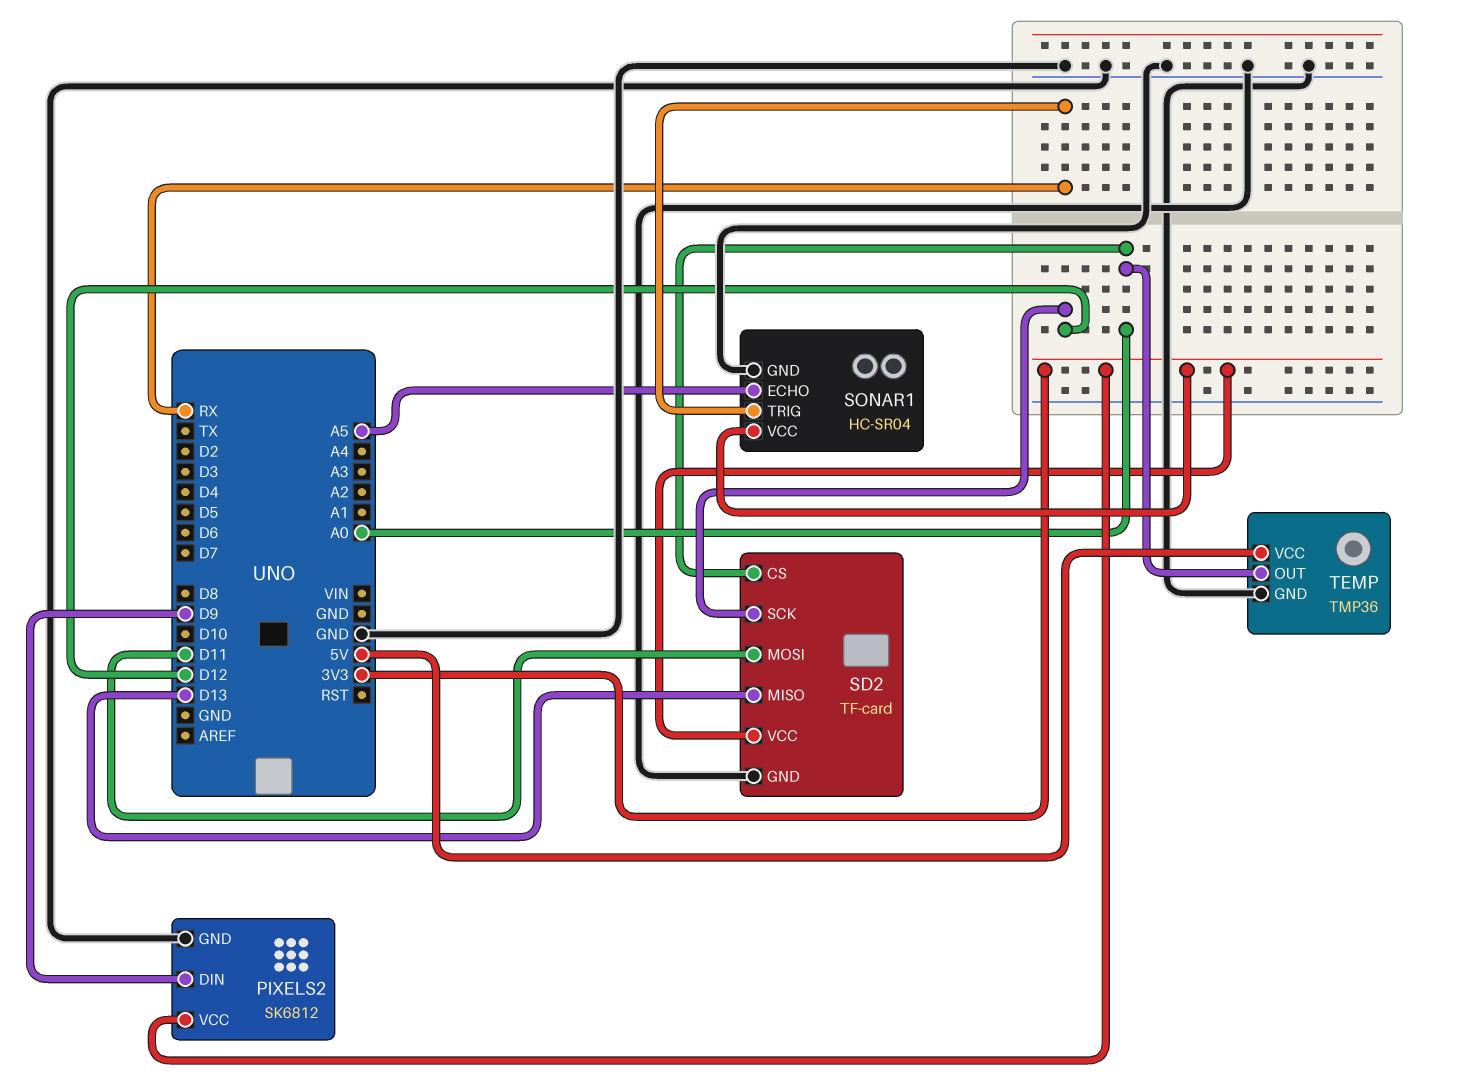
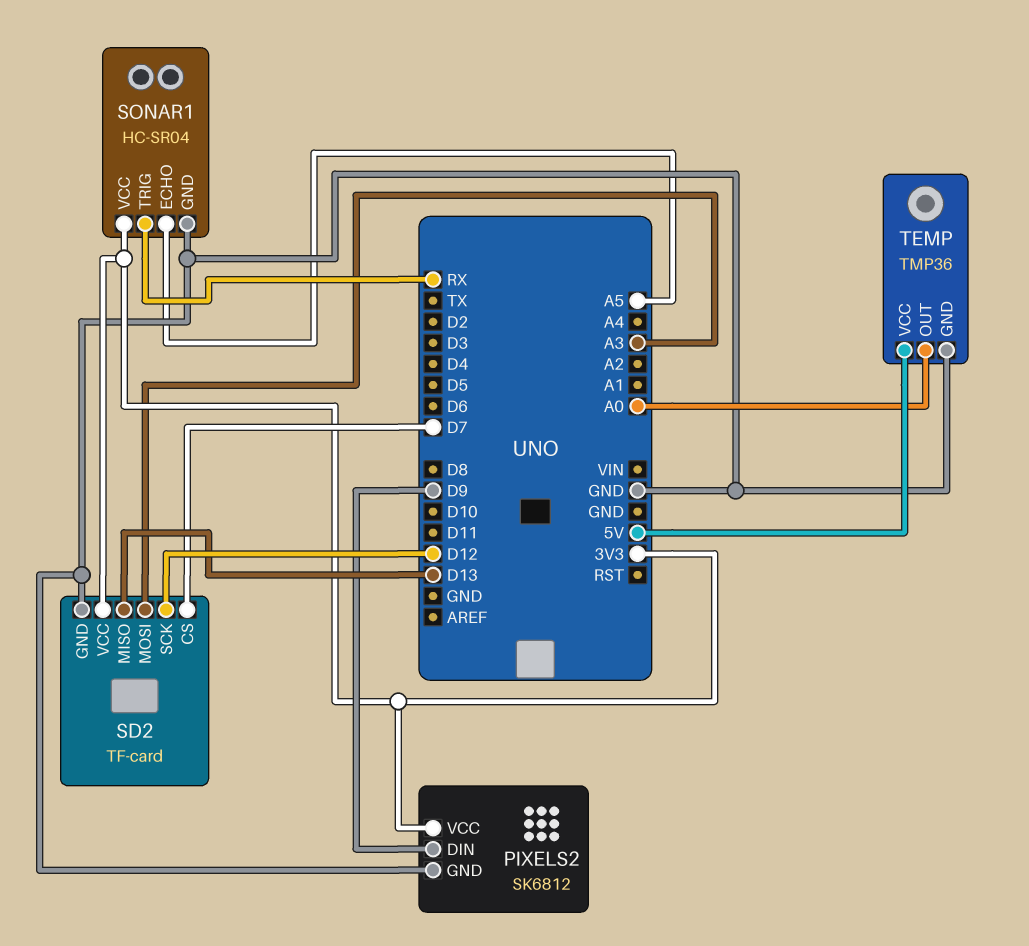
SD2 pin CS: A0 -> D7
SD2 pin MOSI: D11 -> A3

